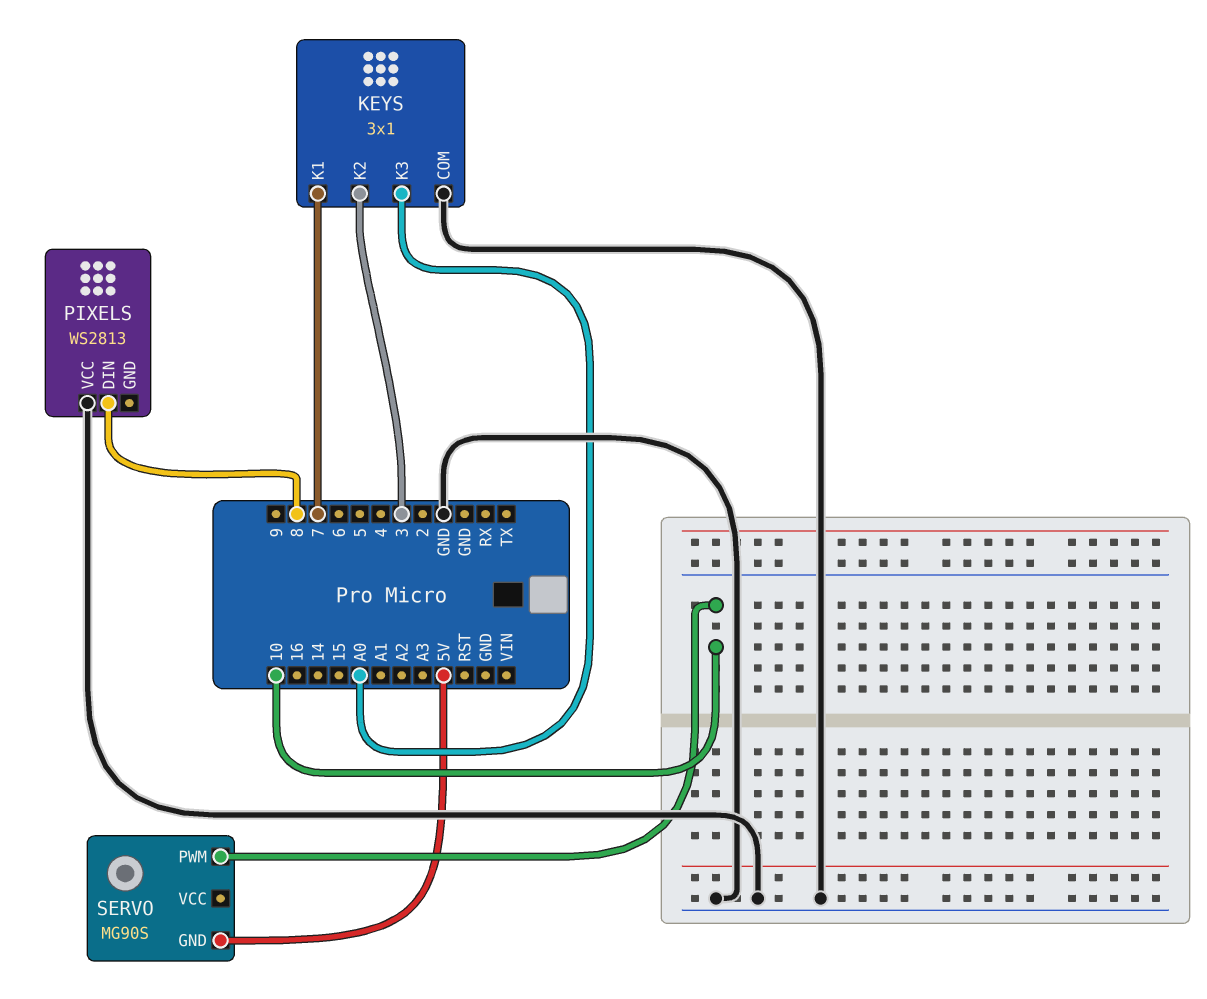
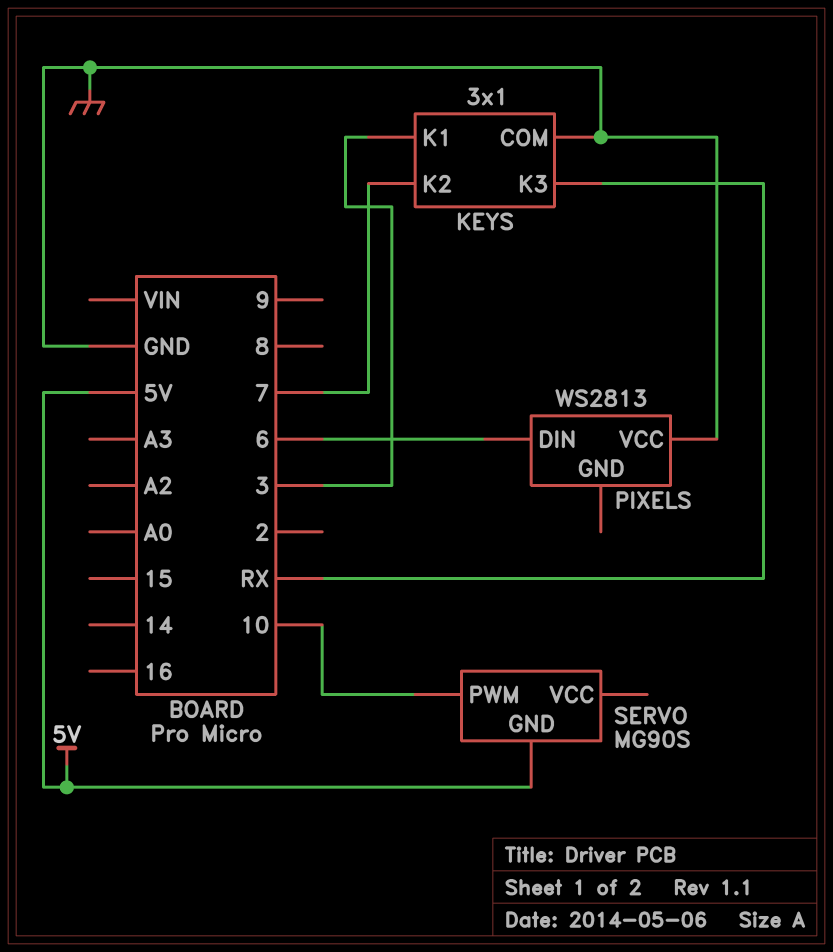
KEYS pin K1: 7 -> 3
KEYS pin K2: 3 -> 7
KEYS pin K3: A0 -> RX
PIXELS pin DIN: 8 -> 6

